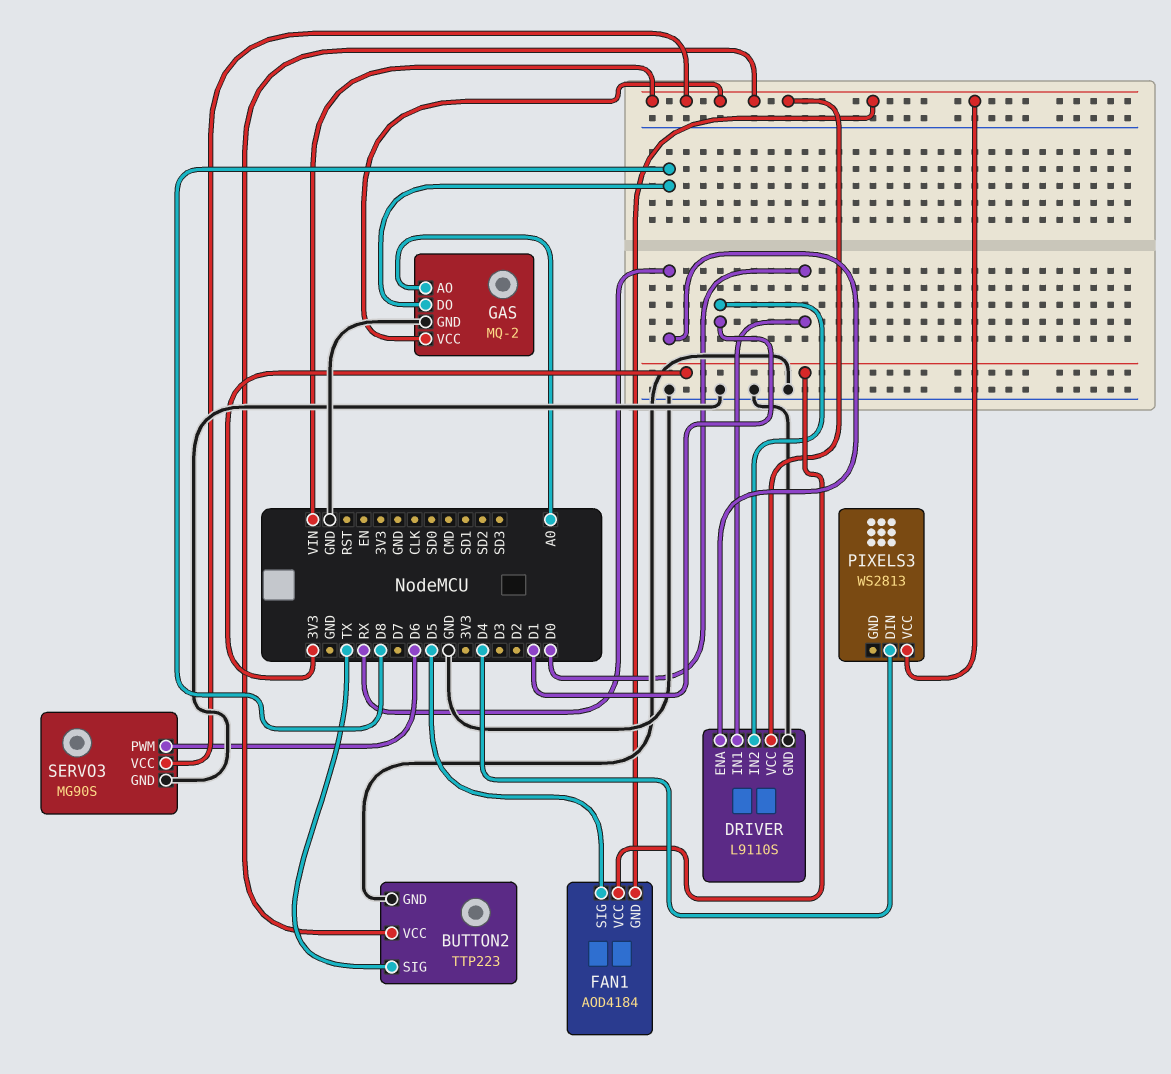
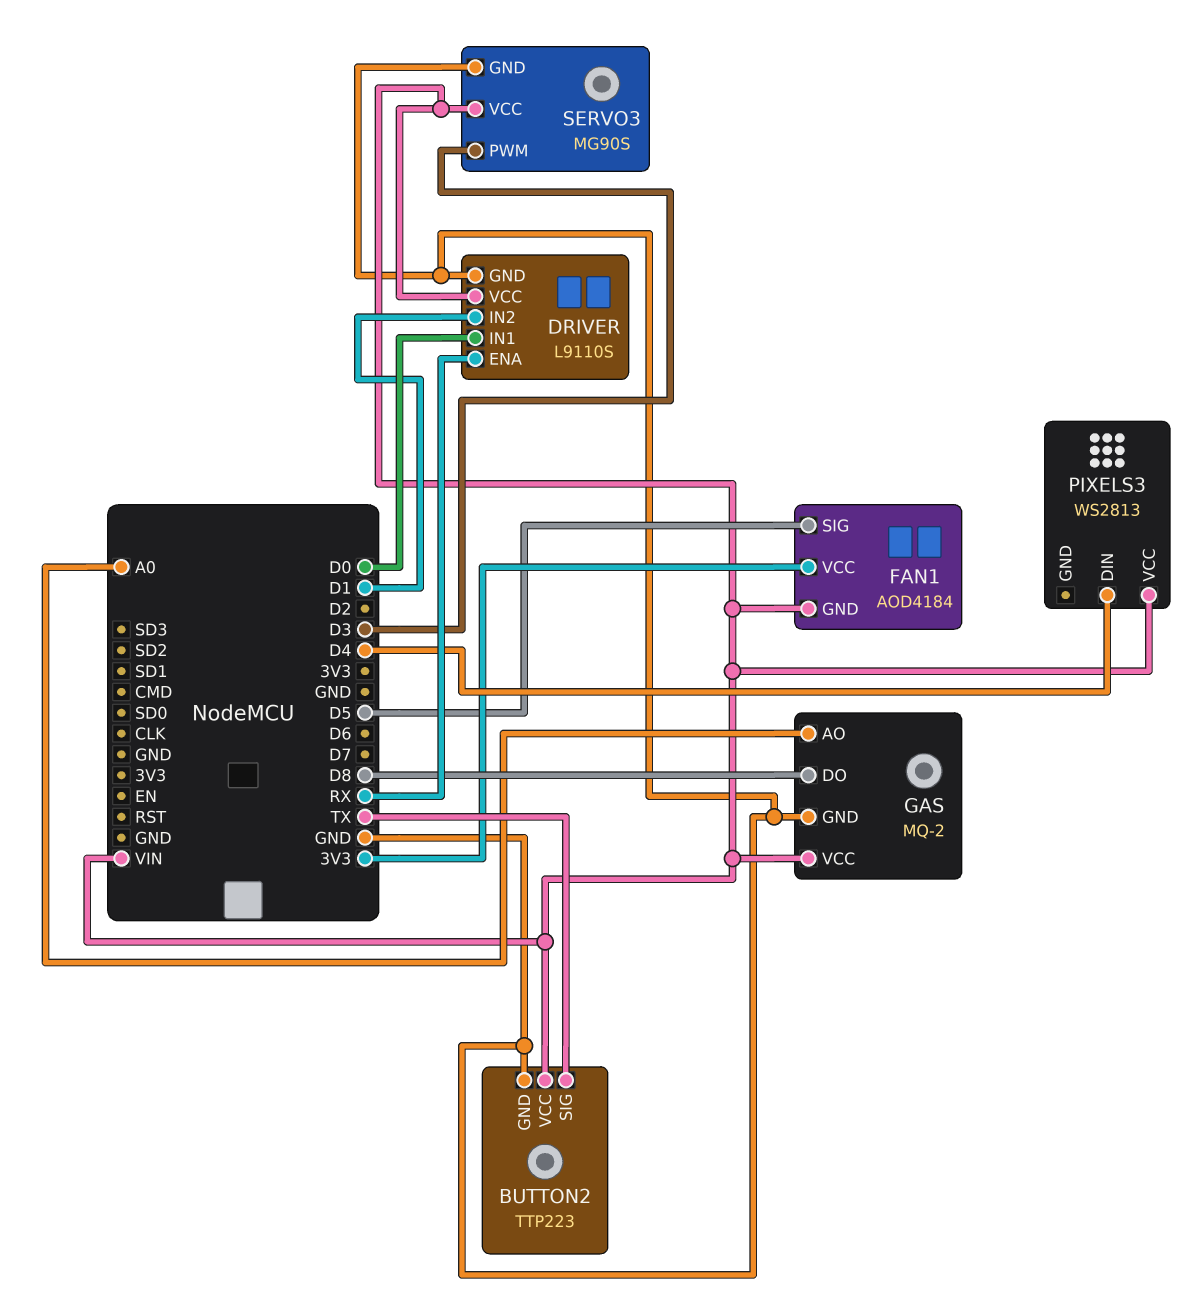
SERVO3 pin PWM: D6 -> D3

